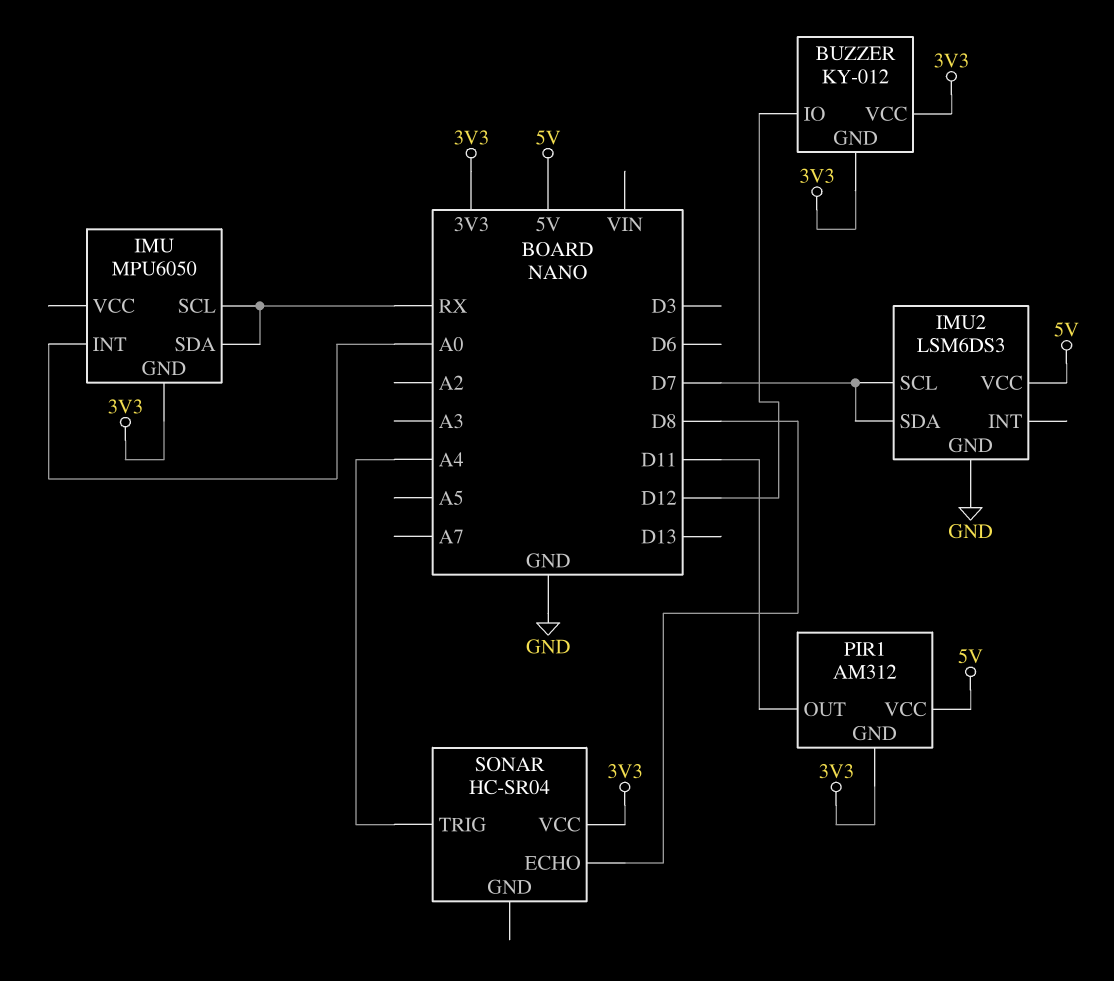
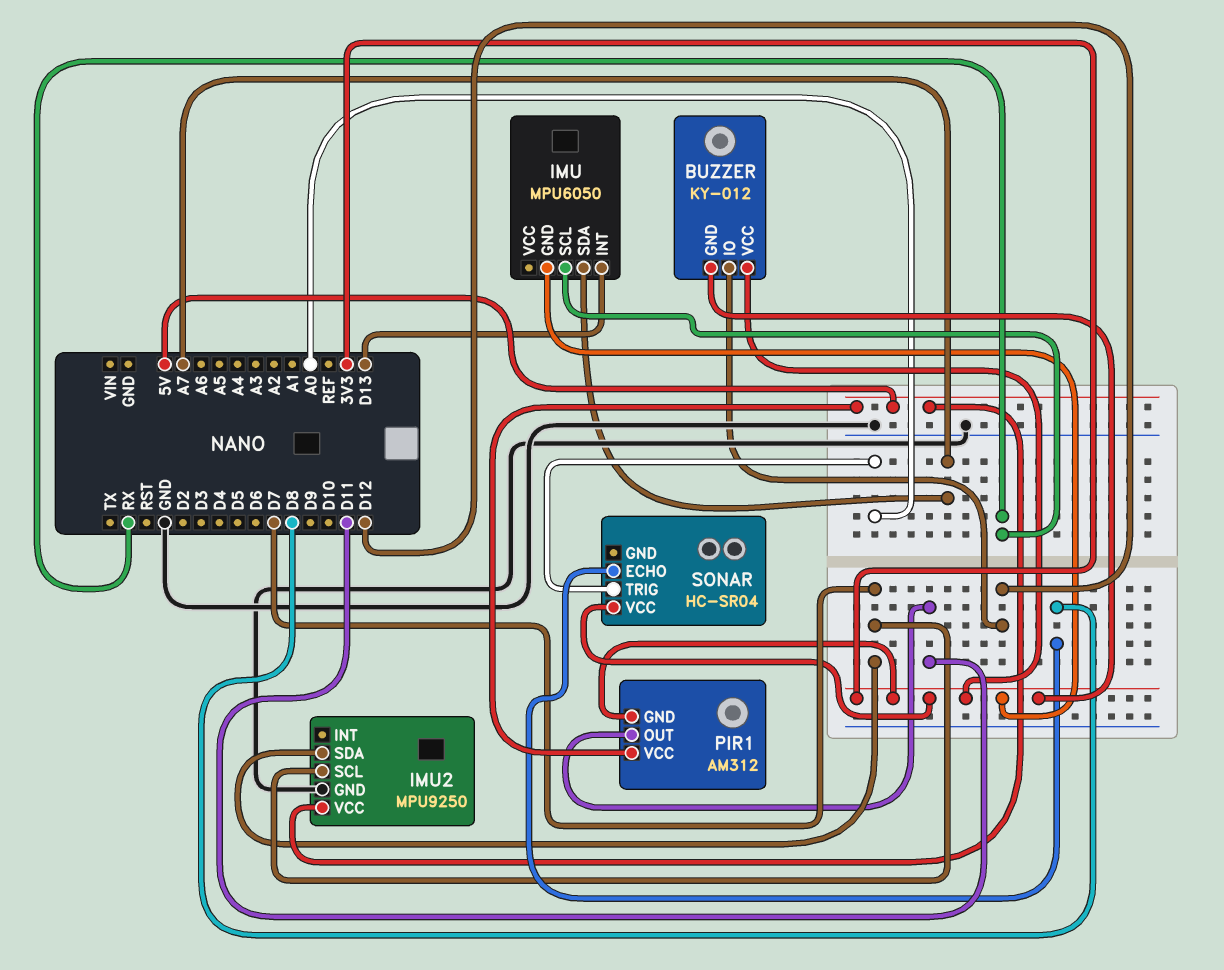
IMU pin INT: A0 -> D13
IMU pin SDA: RX -> A7
IMU2: LSM6DS3 -> MPU9250
SONAR pin TRIG: A4 -> A0

